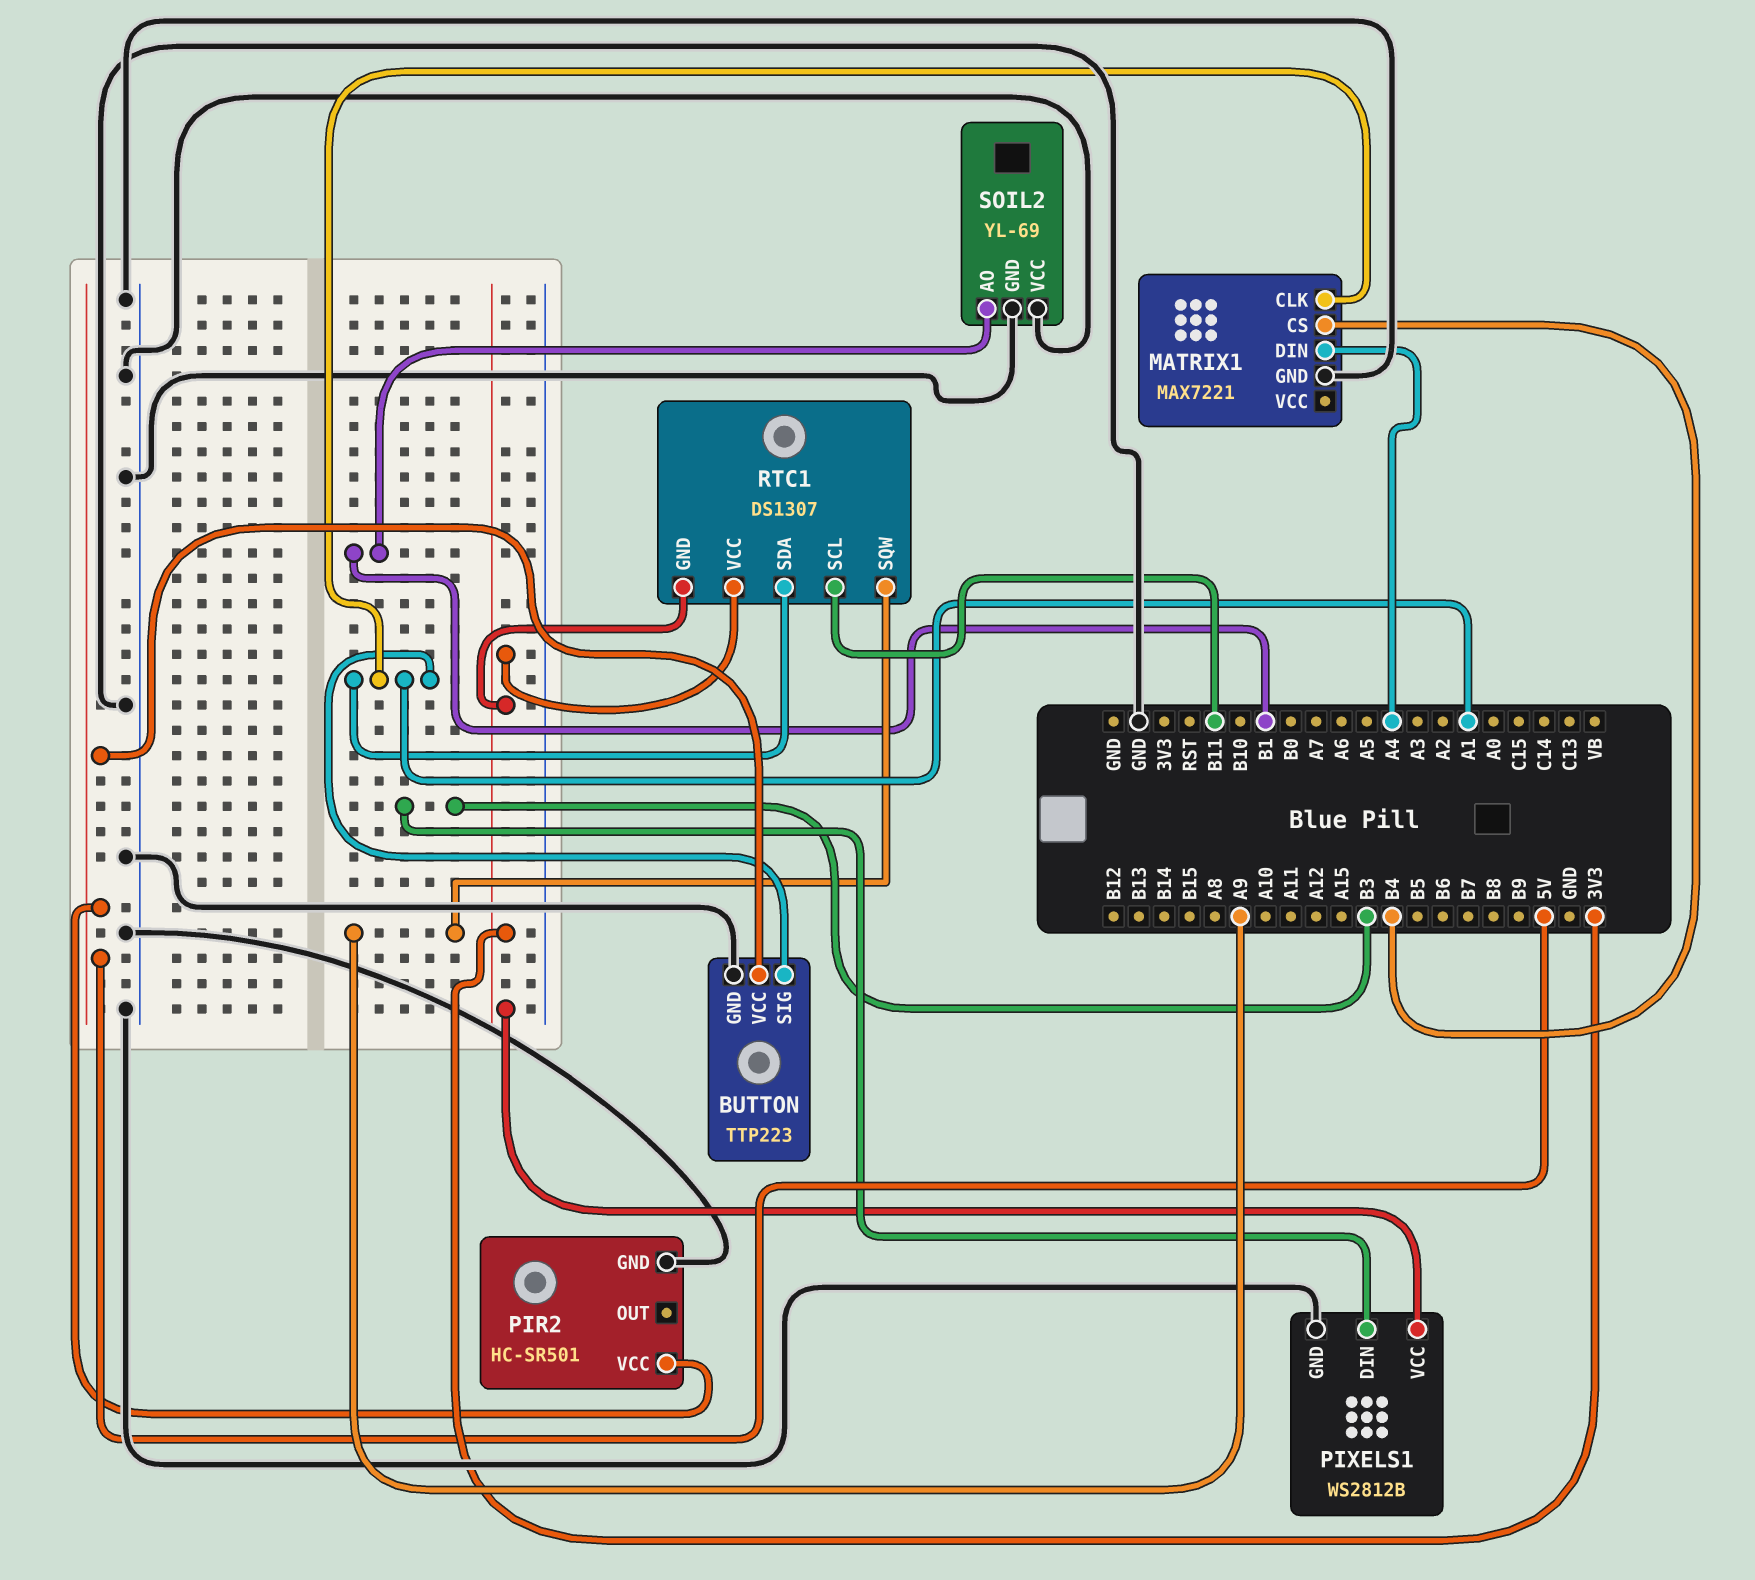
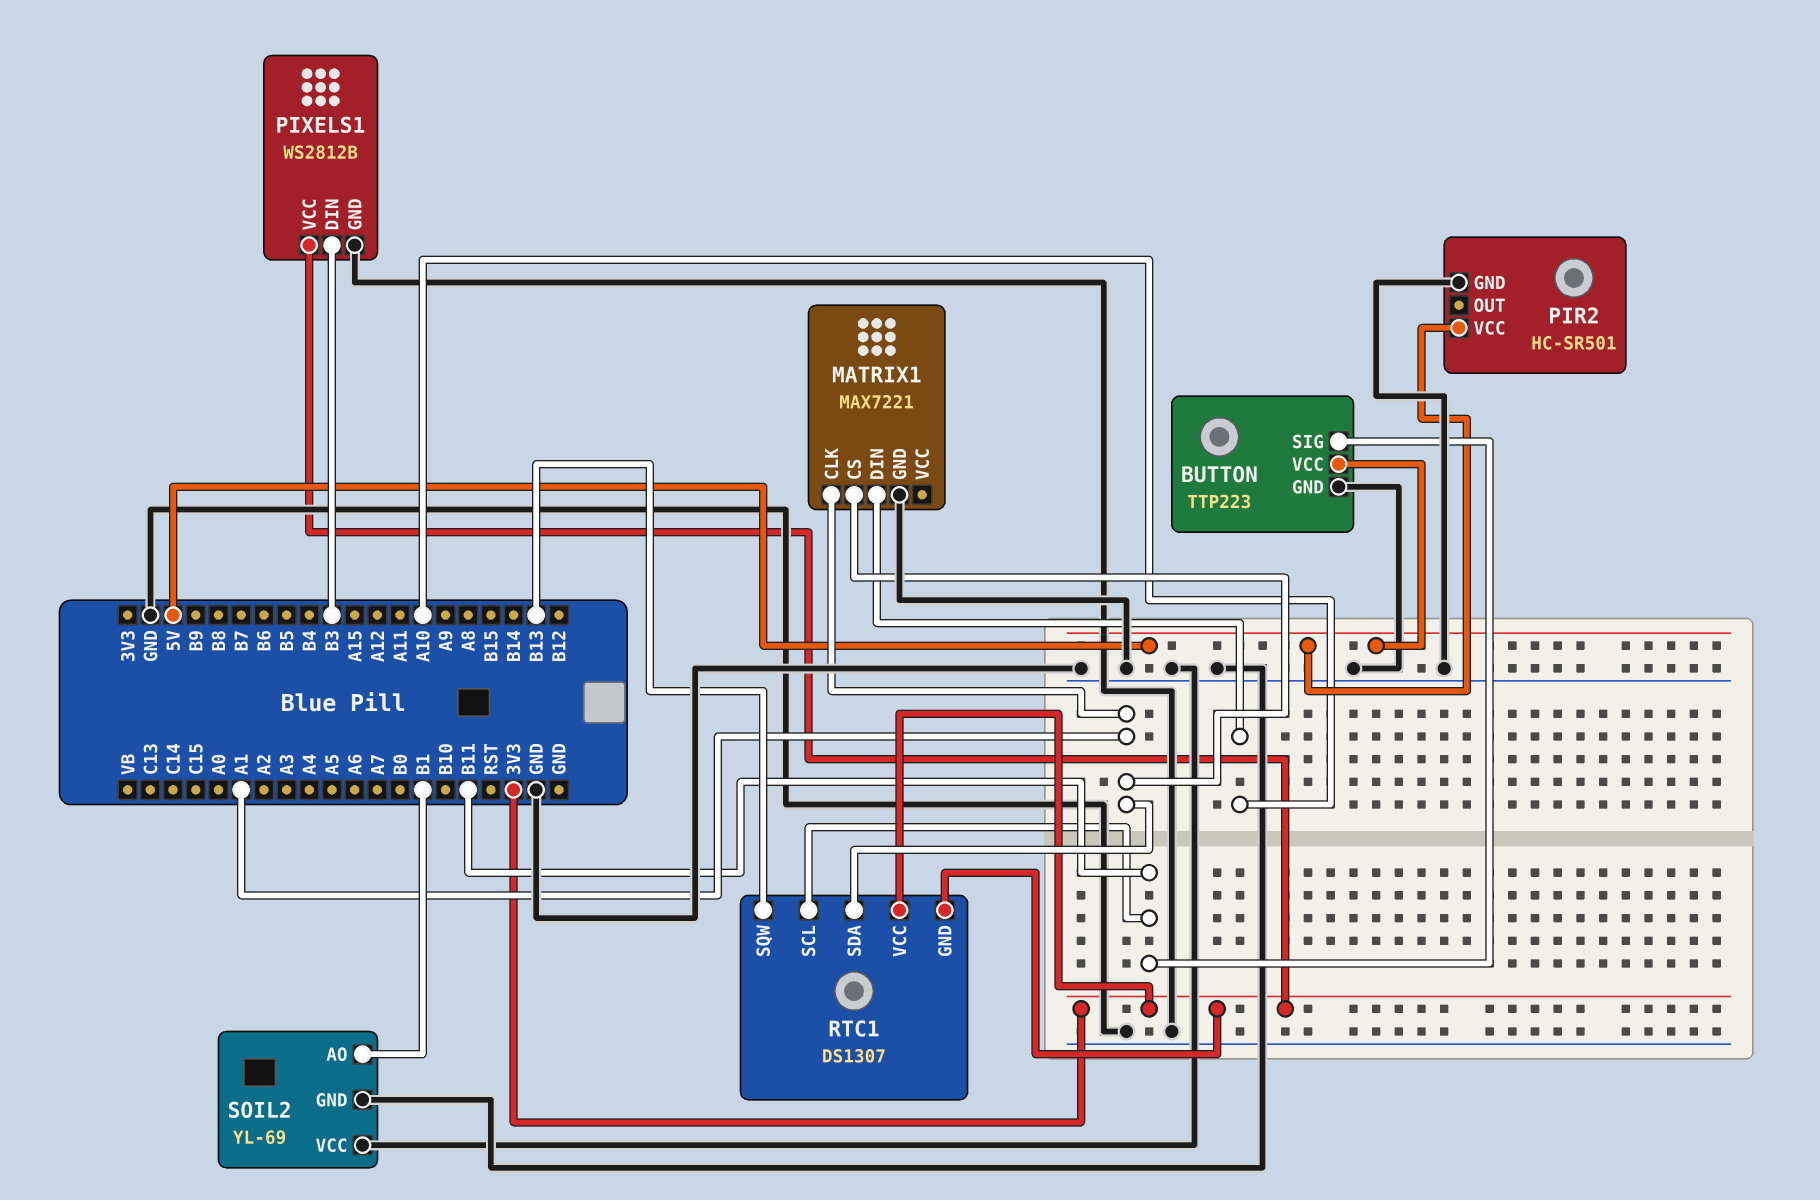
BUTTON pin SIG: A1 -> B11
MATRIX1 pin CS: B4 -> A1
MATRIX1 pin DIN: A4 -> A10
RTC1 pin SQW: A9 -> B13

